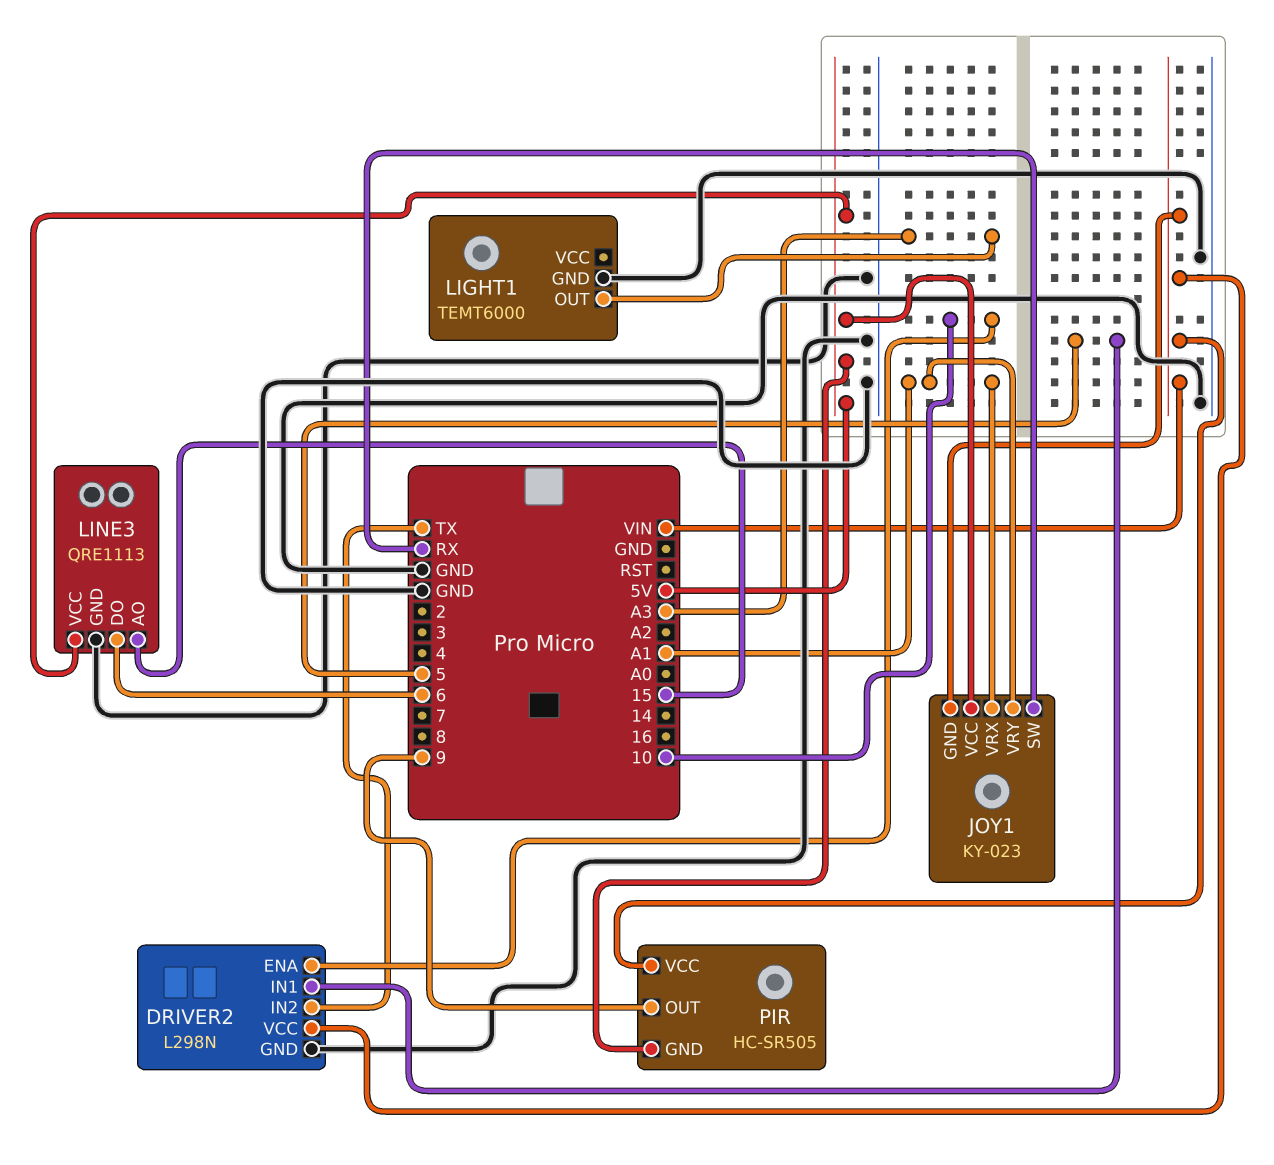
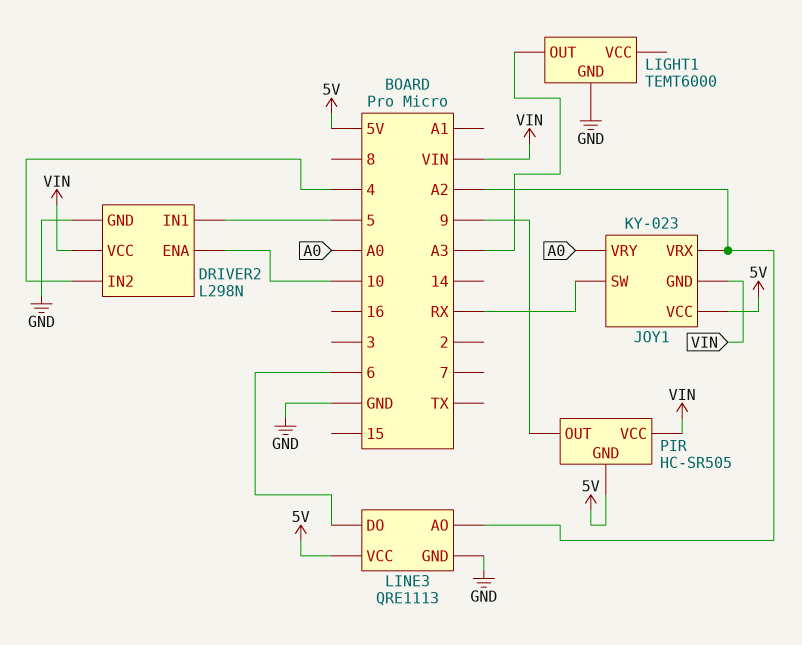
DRIVER2 pin IN2: TX -> 4
JOY1 pin VRX: A1 -> A2
JOY1 pin VRY: A1 -> A0
LINE3 pin AO: 15 -> A2

